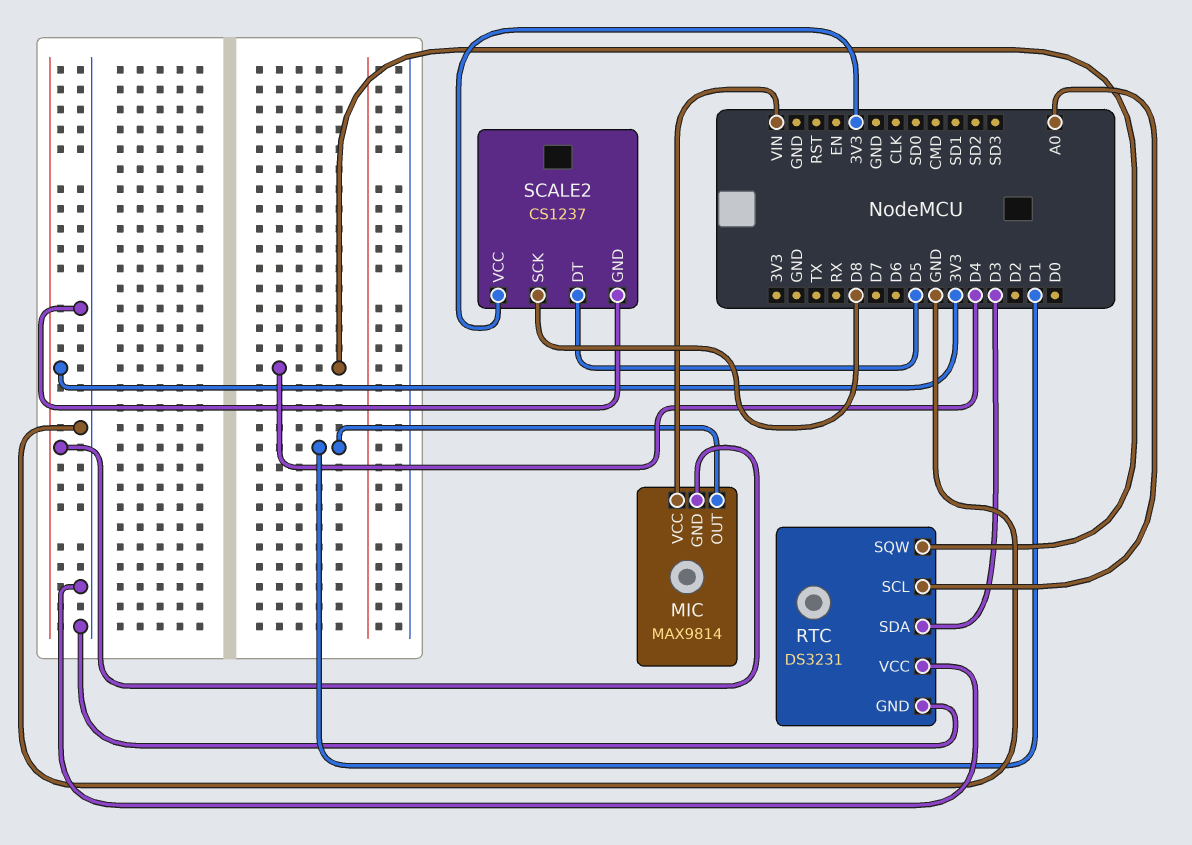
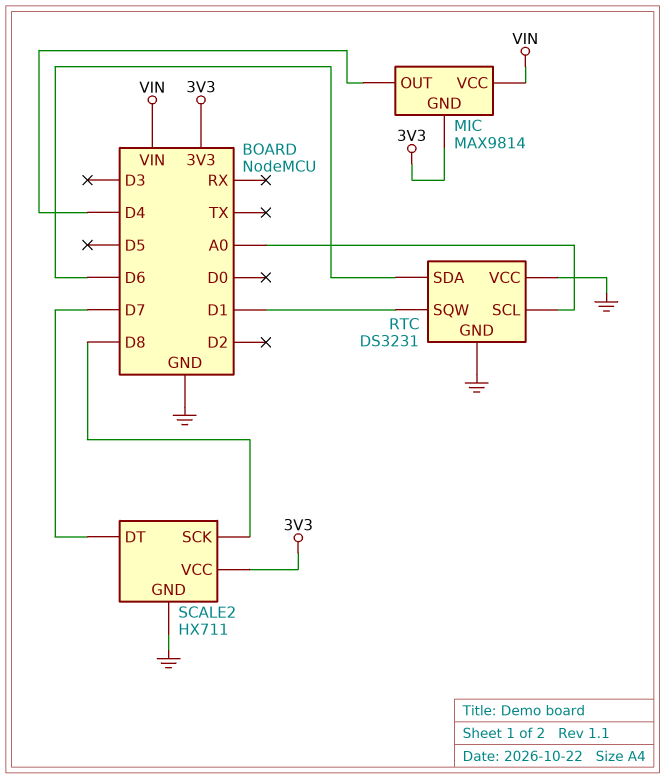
MIC pin OUT: D1 -> D4
RTC pin SDA: D3 -> D6
RTC pin SQW: D4 -> D1
SCALE2: CS1237 -> HX711
SCALE2 pin DT: D5 -> D7

